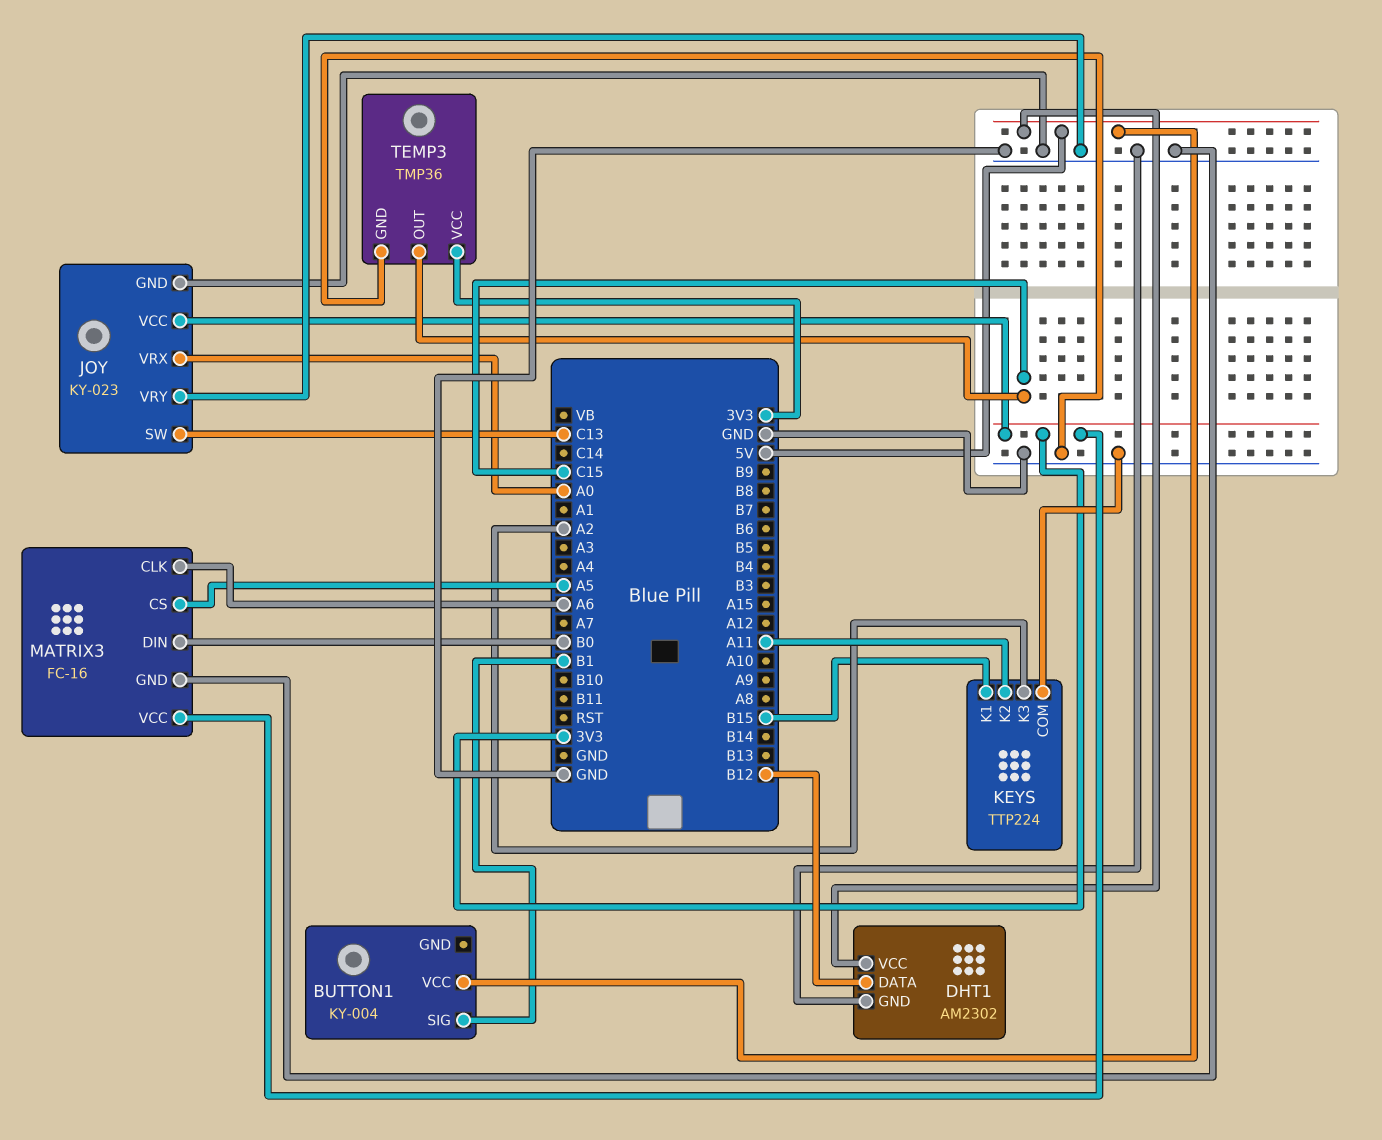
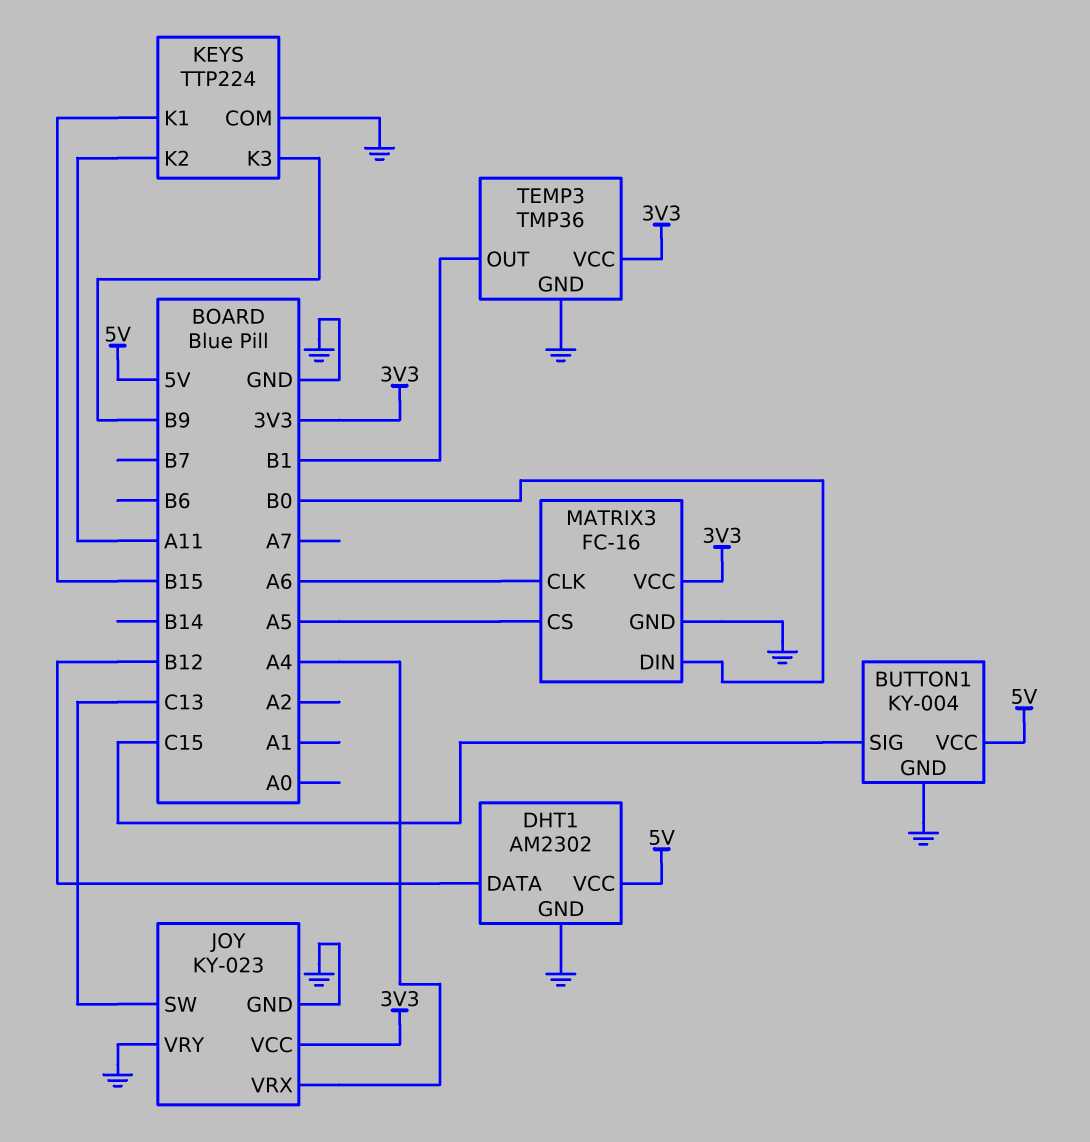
BUTTON1 pin GND: none -> GND
BUTTON1 pin SIG: B1 -> C15
JOY pin VRX: A0 -> A4
KEYS pin K3: A2 -> B9
TEMP3 pin OUT: C15 -> B1

